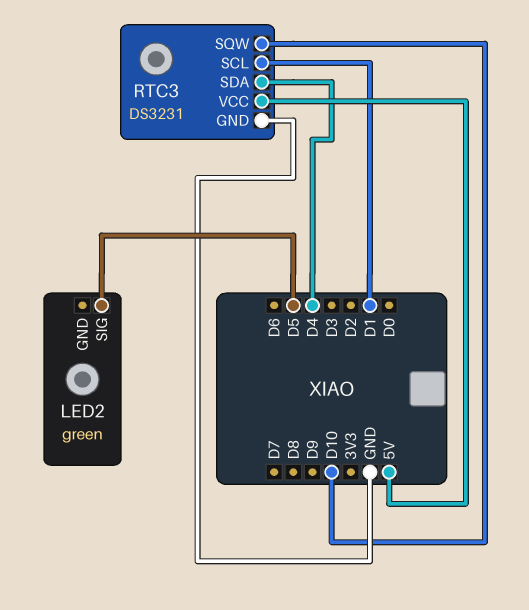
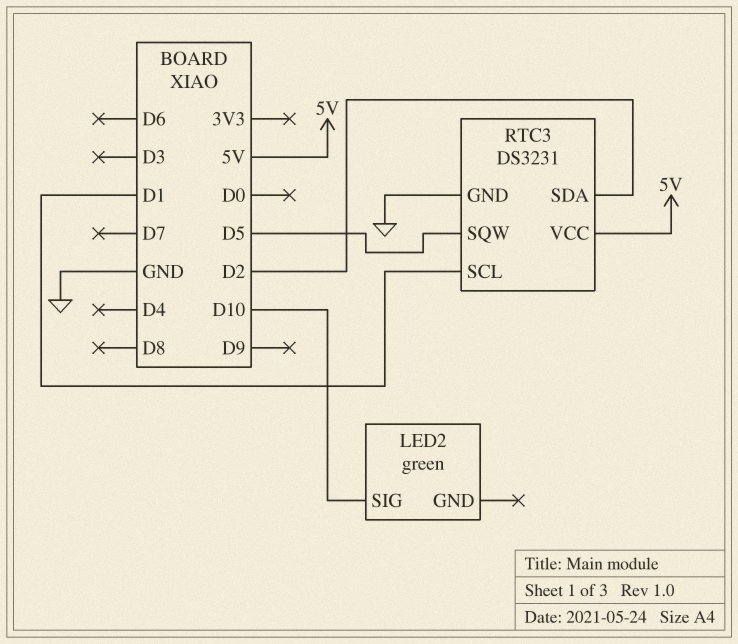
LED2 pin SIG: D5 -> D10
RTC3 pin SDA: D4 -> D2
RTC3 pin SQW: D10 -> D5

